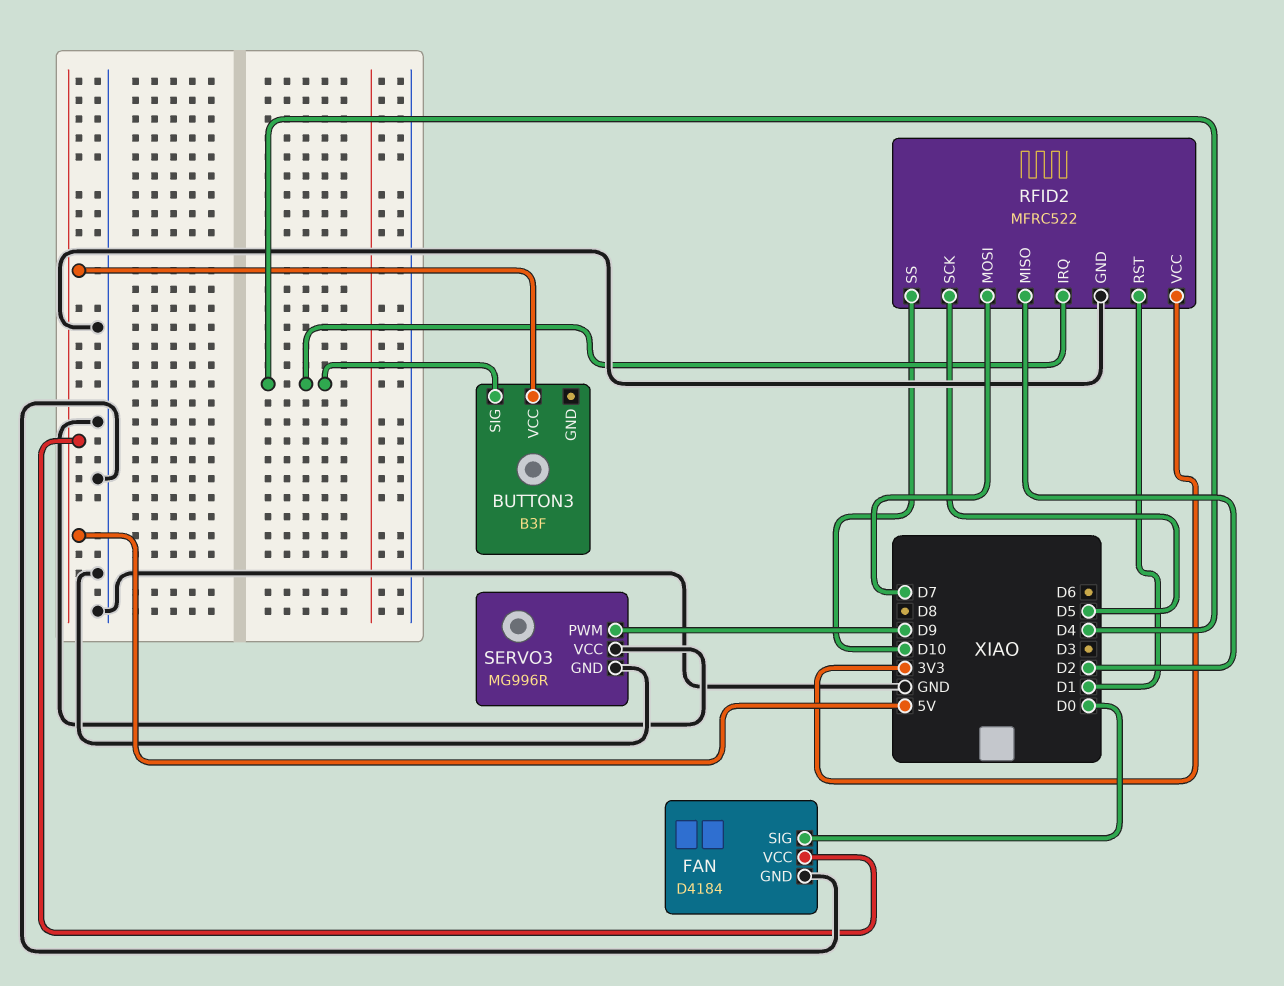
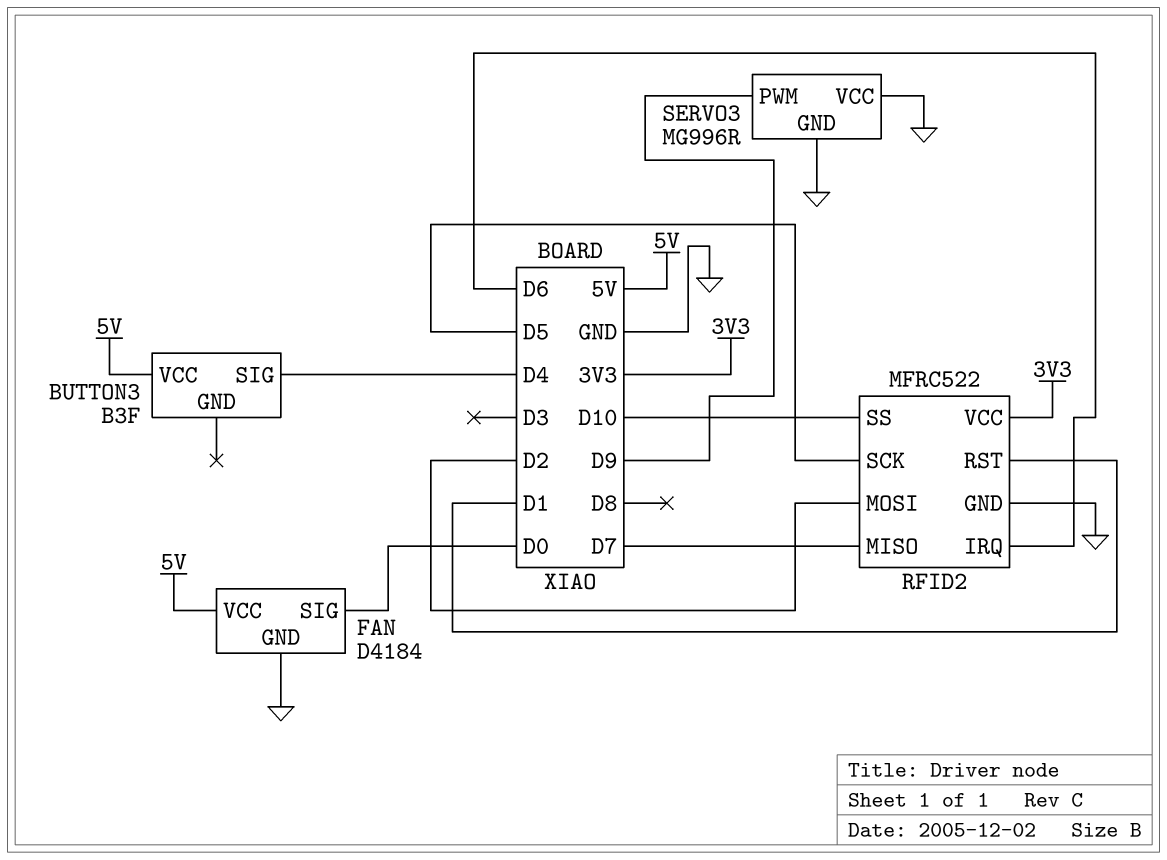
RFID2 pin IRQ: D4 -> D6
RFID2 pin MISO: D2 -> D7
RFID2 pin MOSI: D7 -> D2

